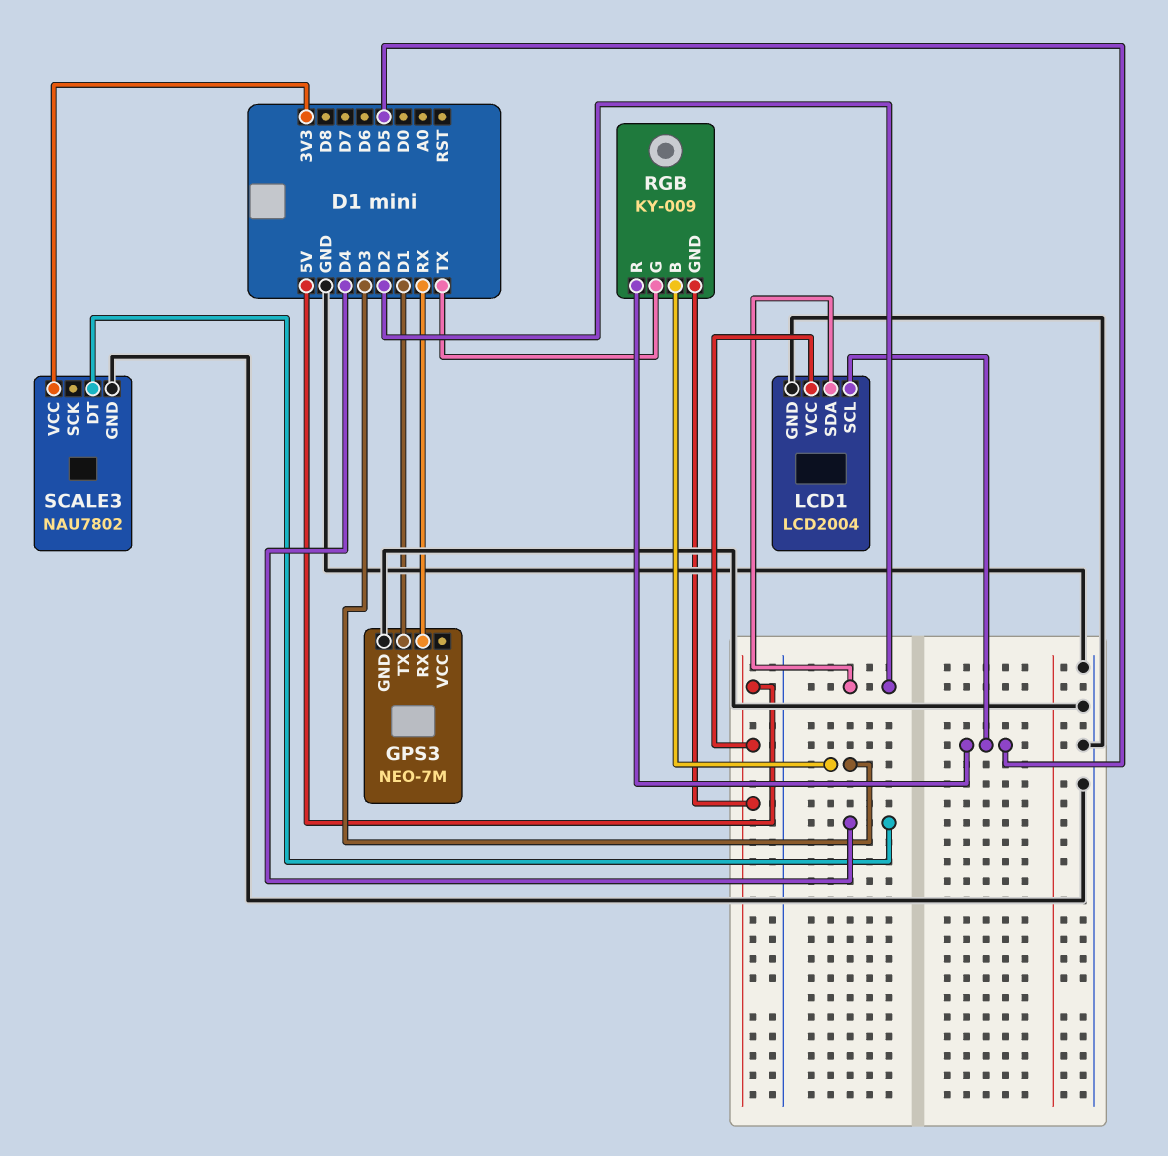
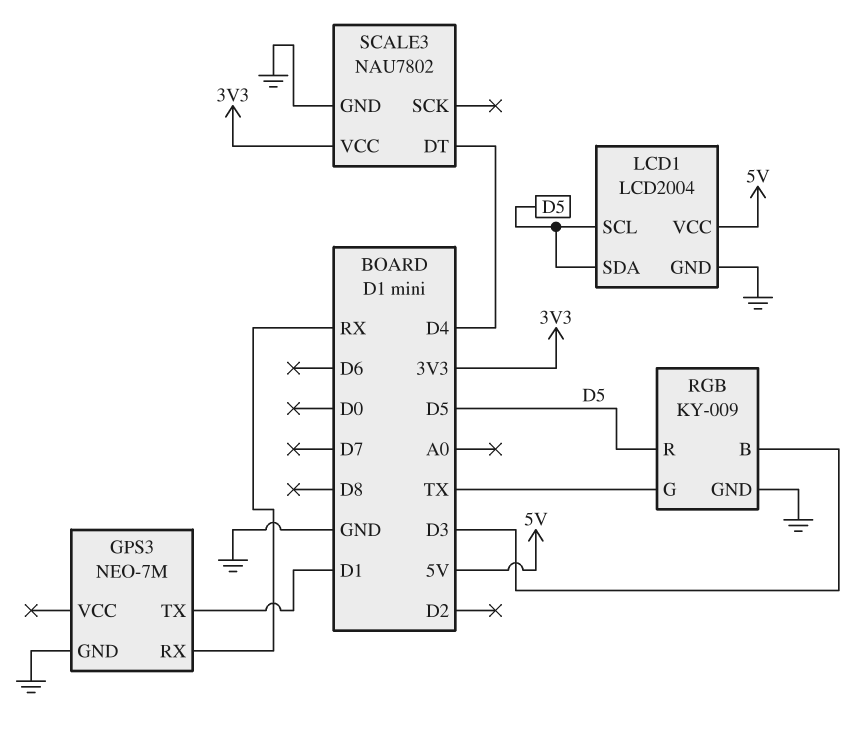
LCD1 pin SDA: D2 -> D5
RGB pin GND: 5V -> GND

